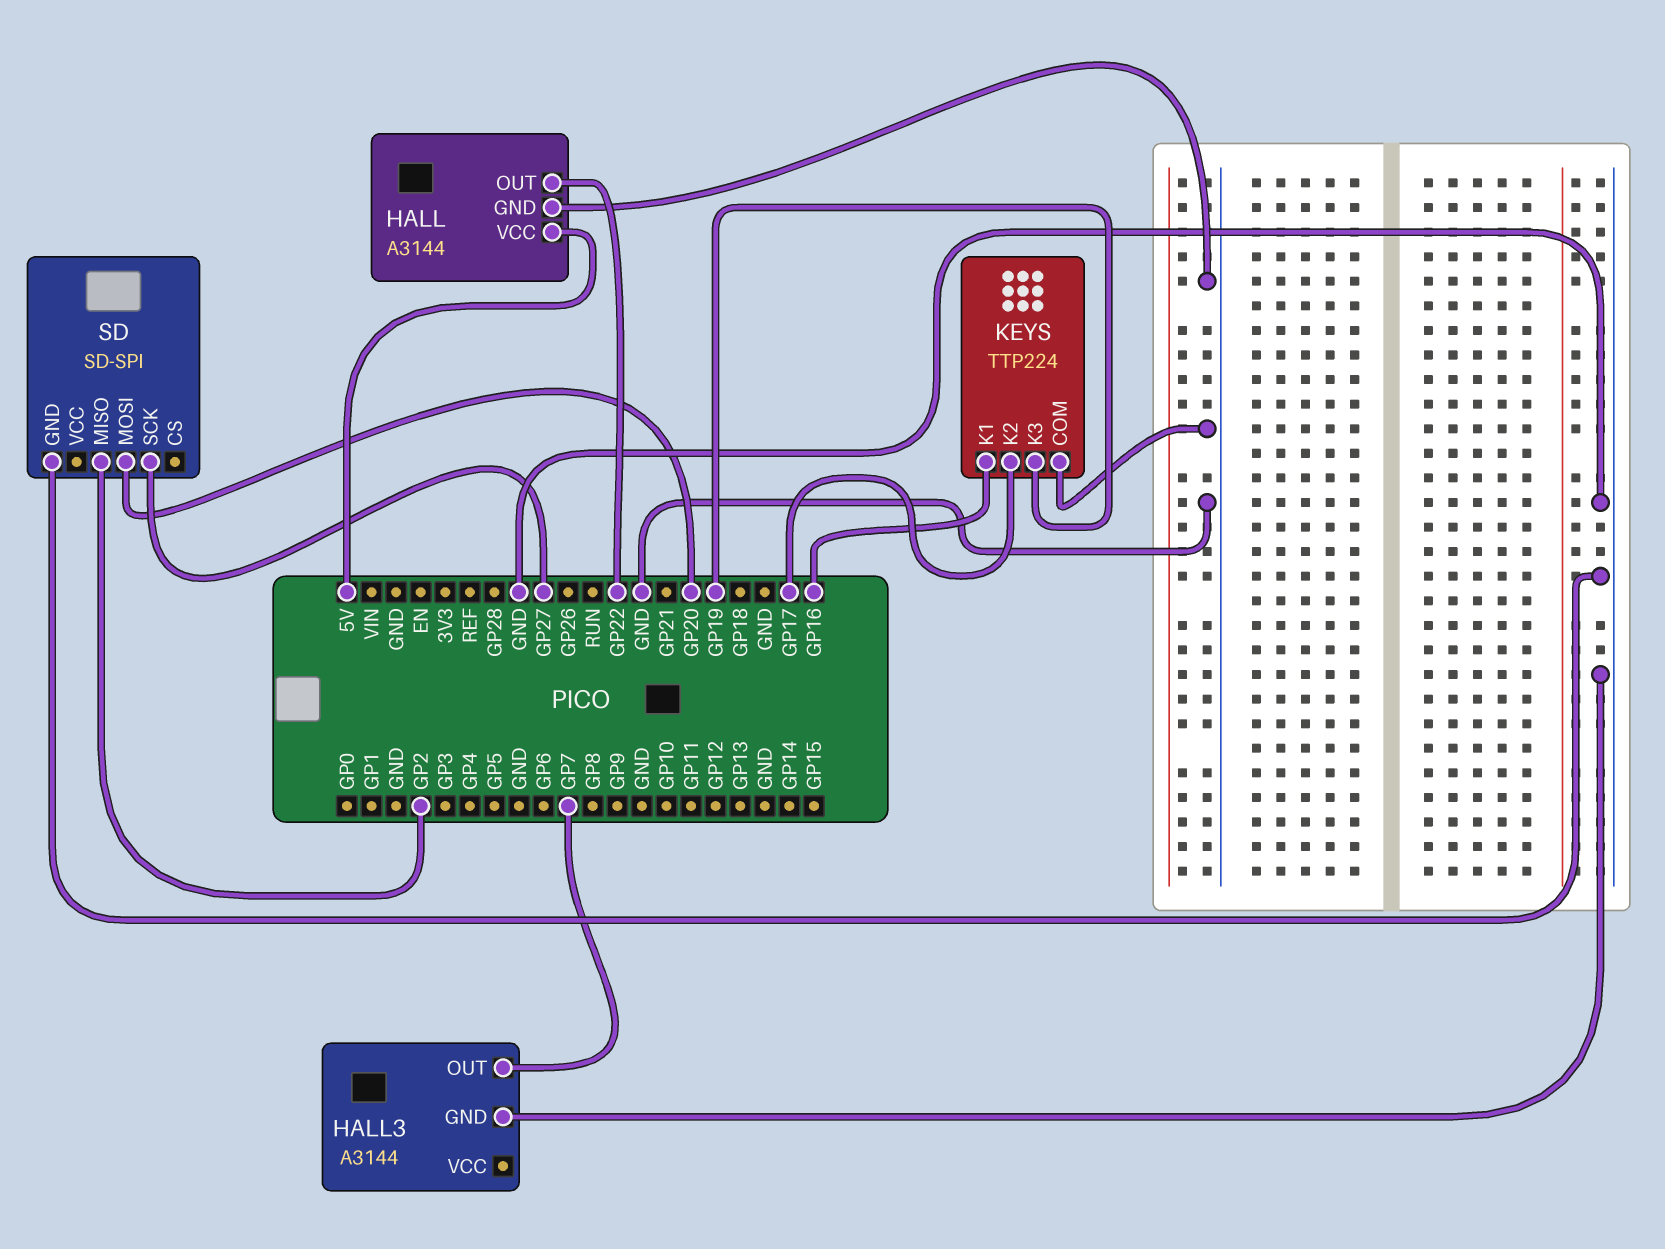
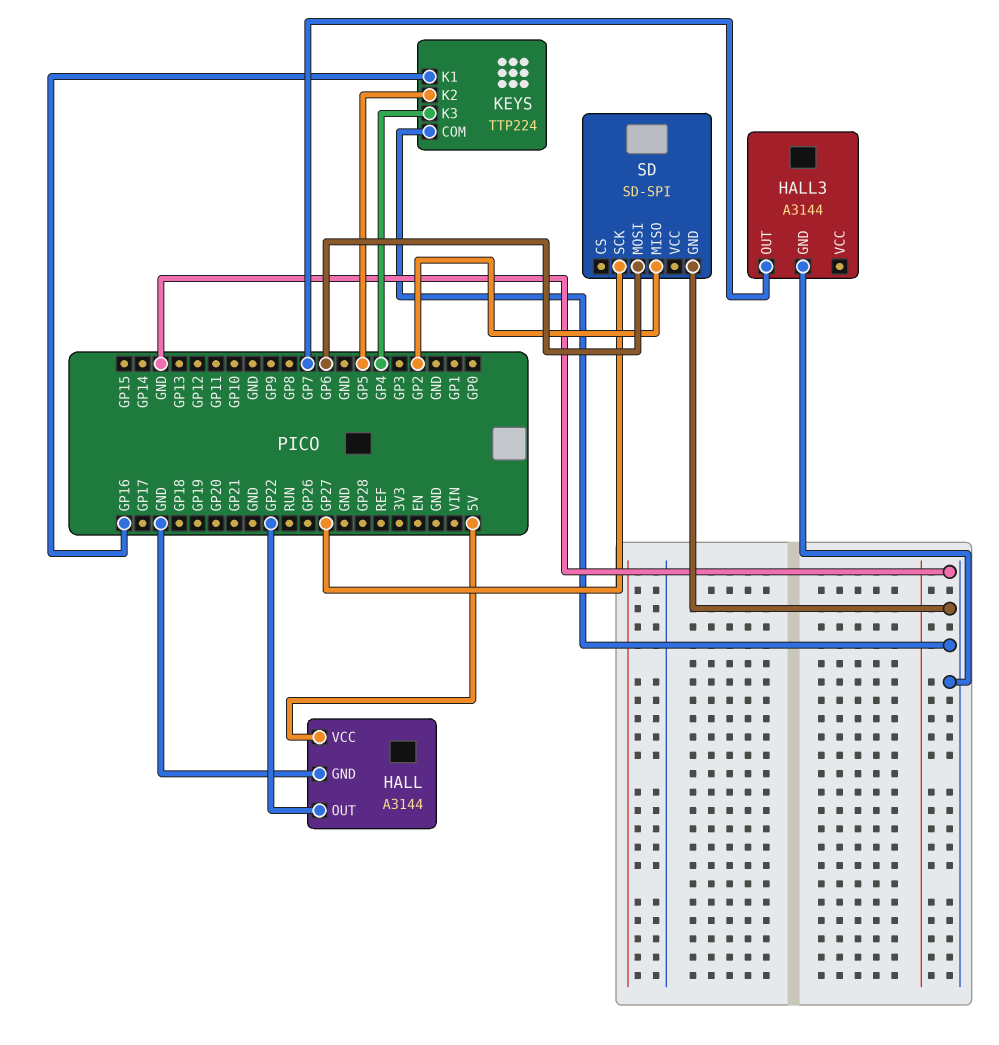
KEYS pin K2: GP17 -> GP5
KEYS pin K3: GP19 -> GP4
SD pin MOSI: GP20 -> GP6

